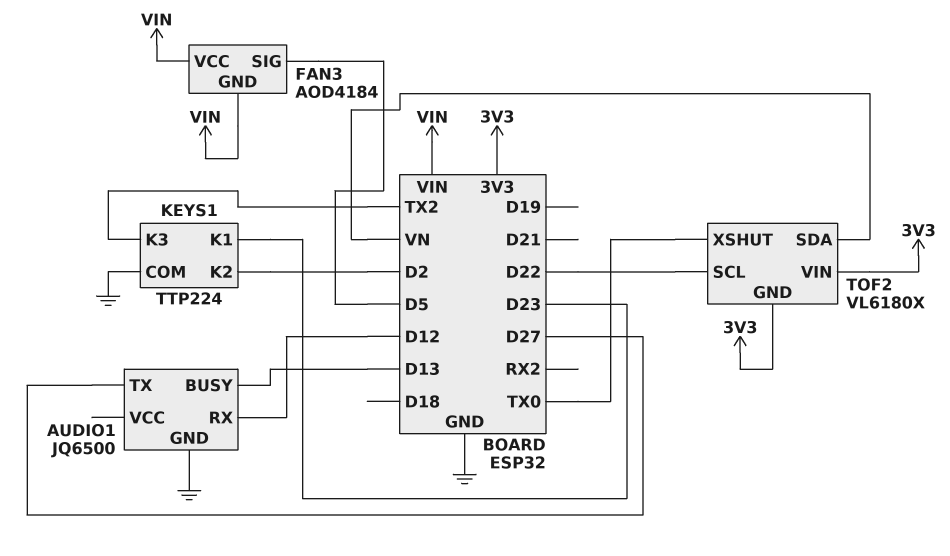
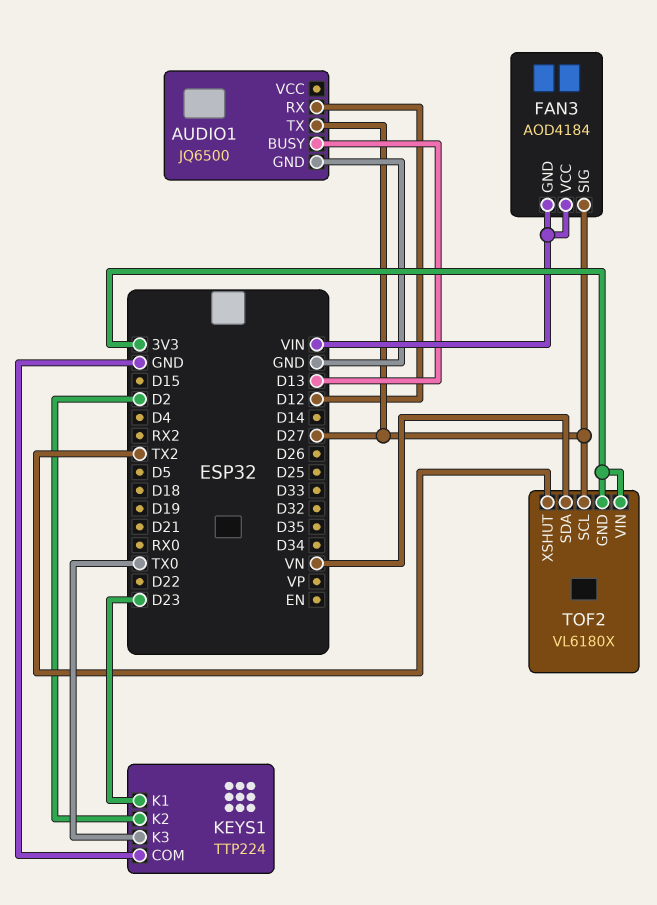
FAN3 pin SIG: D5 -> D27
KEYS1 pin K3: TX2 -> TX0
TOF2 pin SCL: D22 -> D27
TOF2 pin XSHUT: TX0 -> TX2

